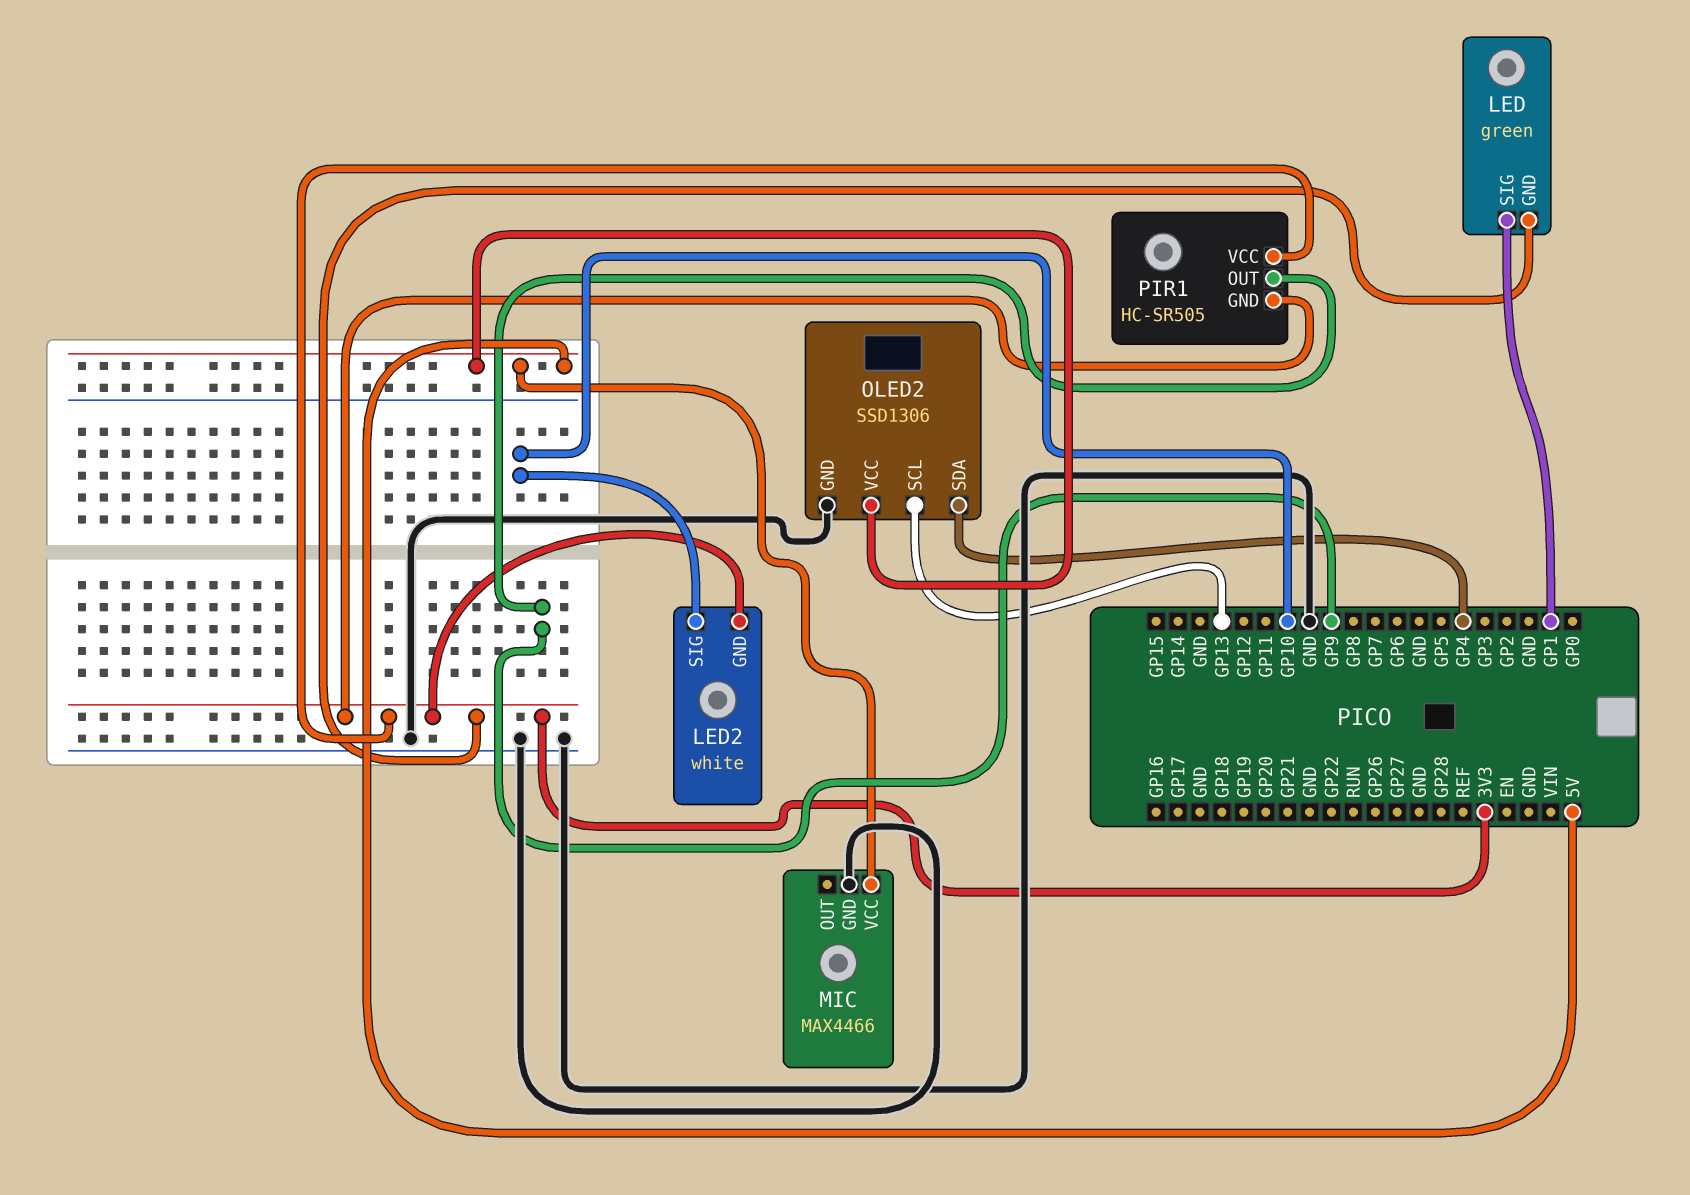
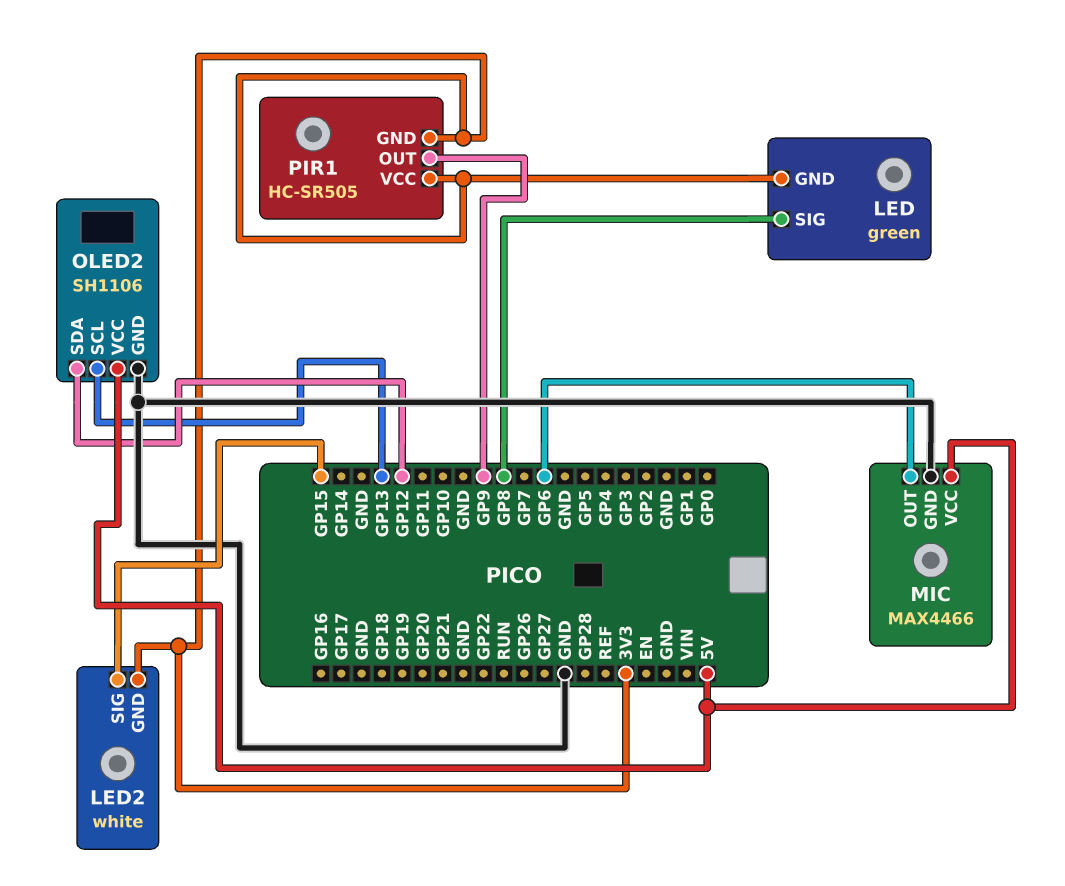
LED pin SIG: GP1 -> GP8
LED2 pin SIG: GP10 -> GP15
MIC pin OUT: none -> GP6
OLED2: SSD1306 -> SH1106
OLED2 pin SDA: GP4 -> GP12

